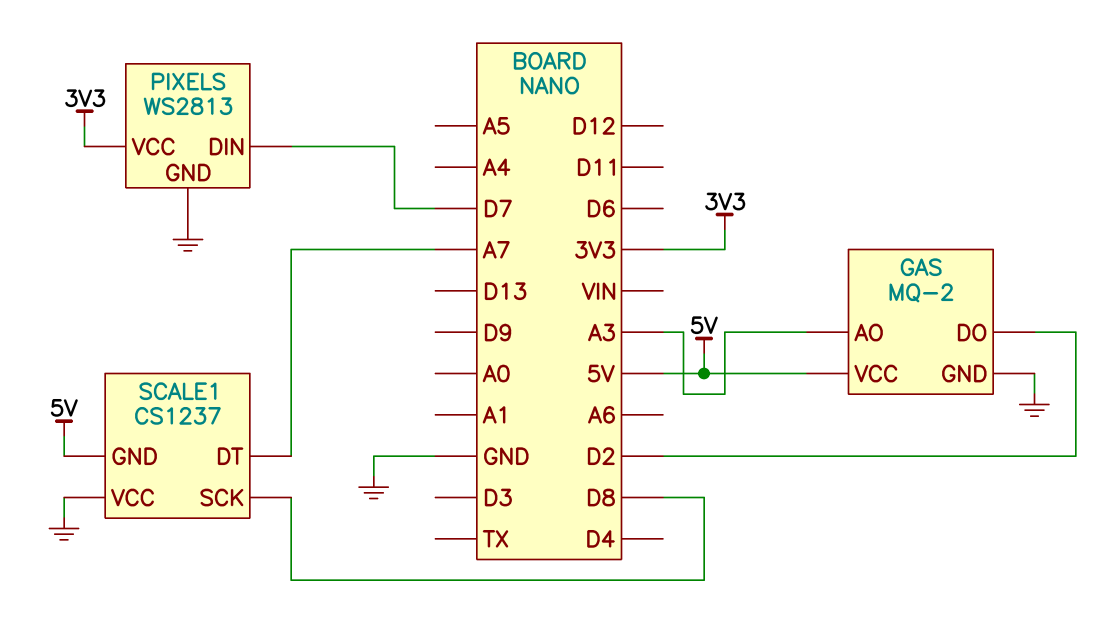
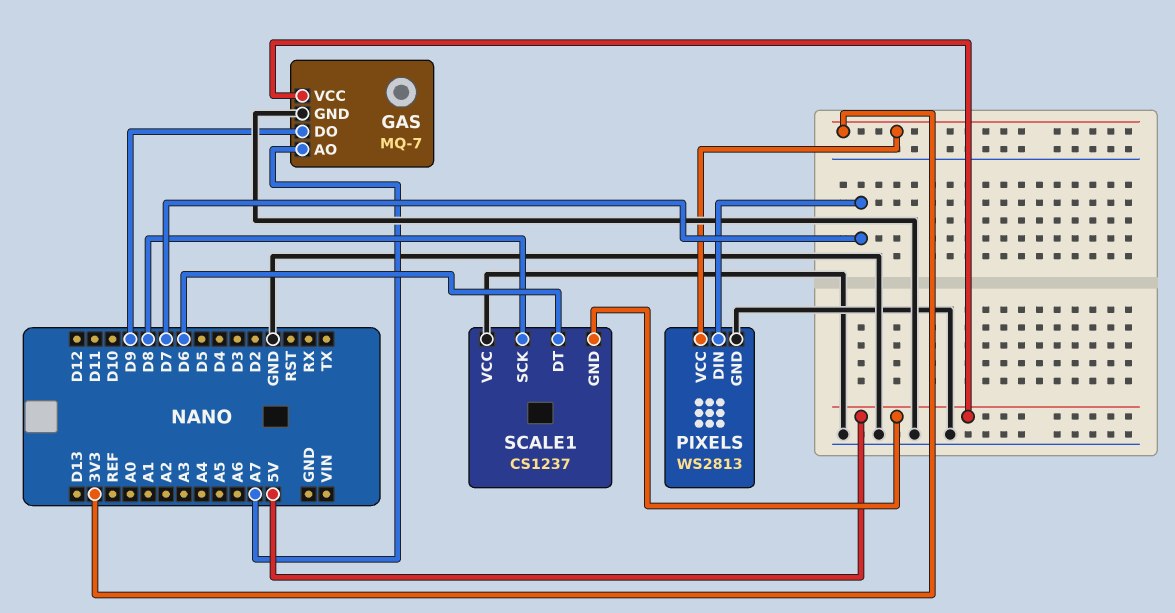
GAS: MQ-2 -> MQ-7
GAS pin AO: A3 -> A7
GAS pin DO: D2 -> D9
SCALE1 pin DT: A7 -> D6

